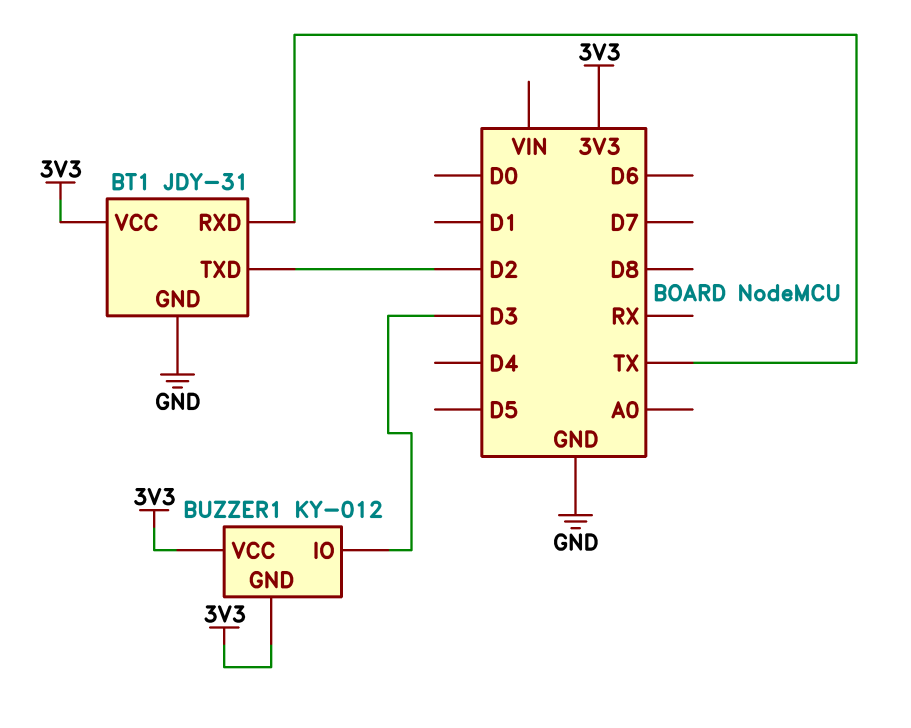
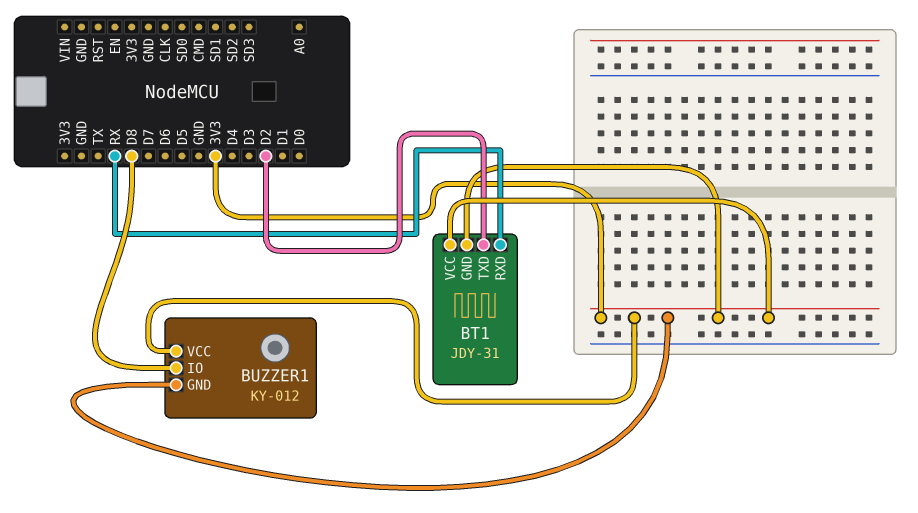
BT1 pin GND: GND -> 3V3
BT1 pin RXD: TX -> RX
BUZZER1 pin IO: D3 -> D8

